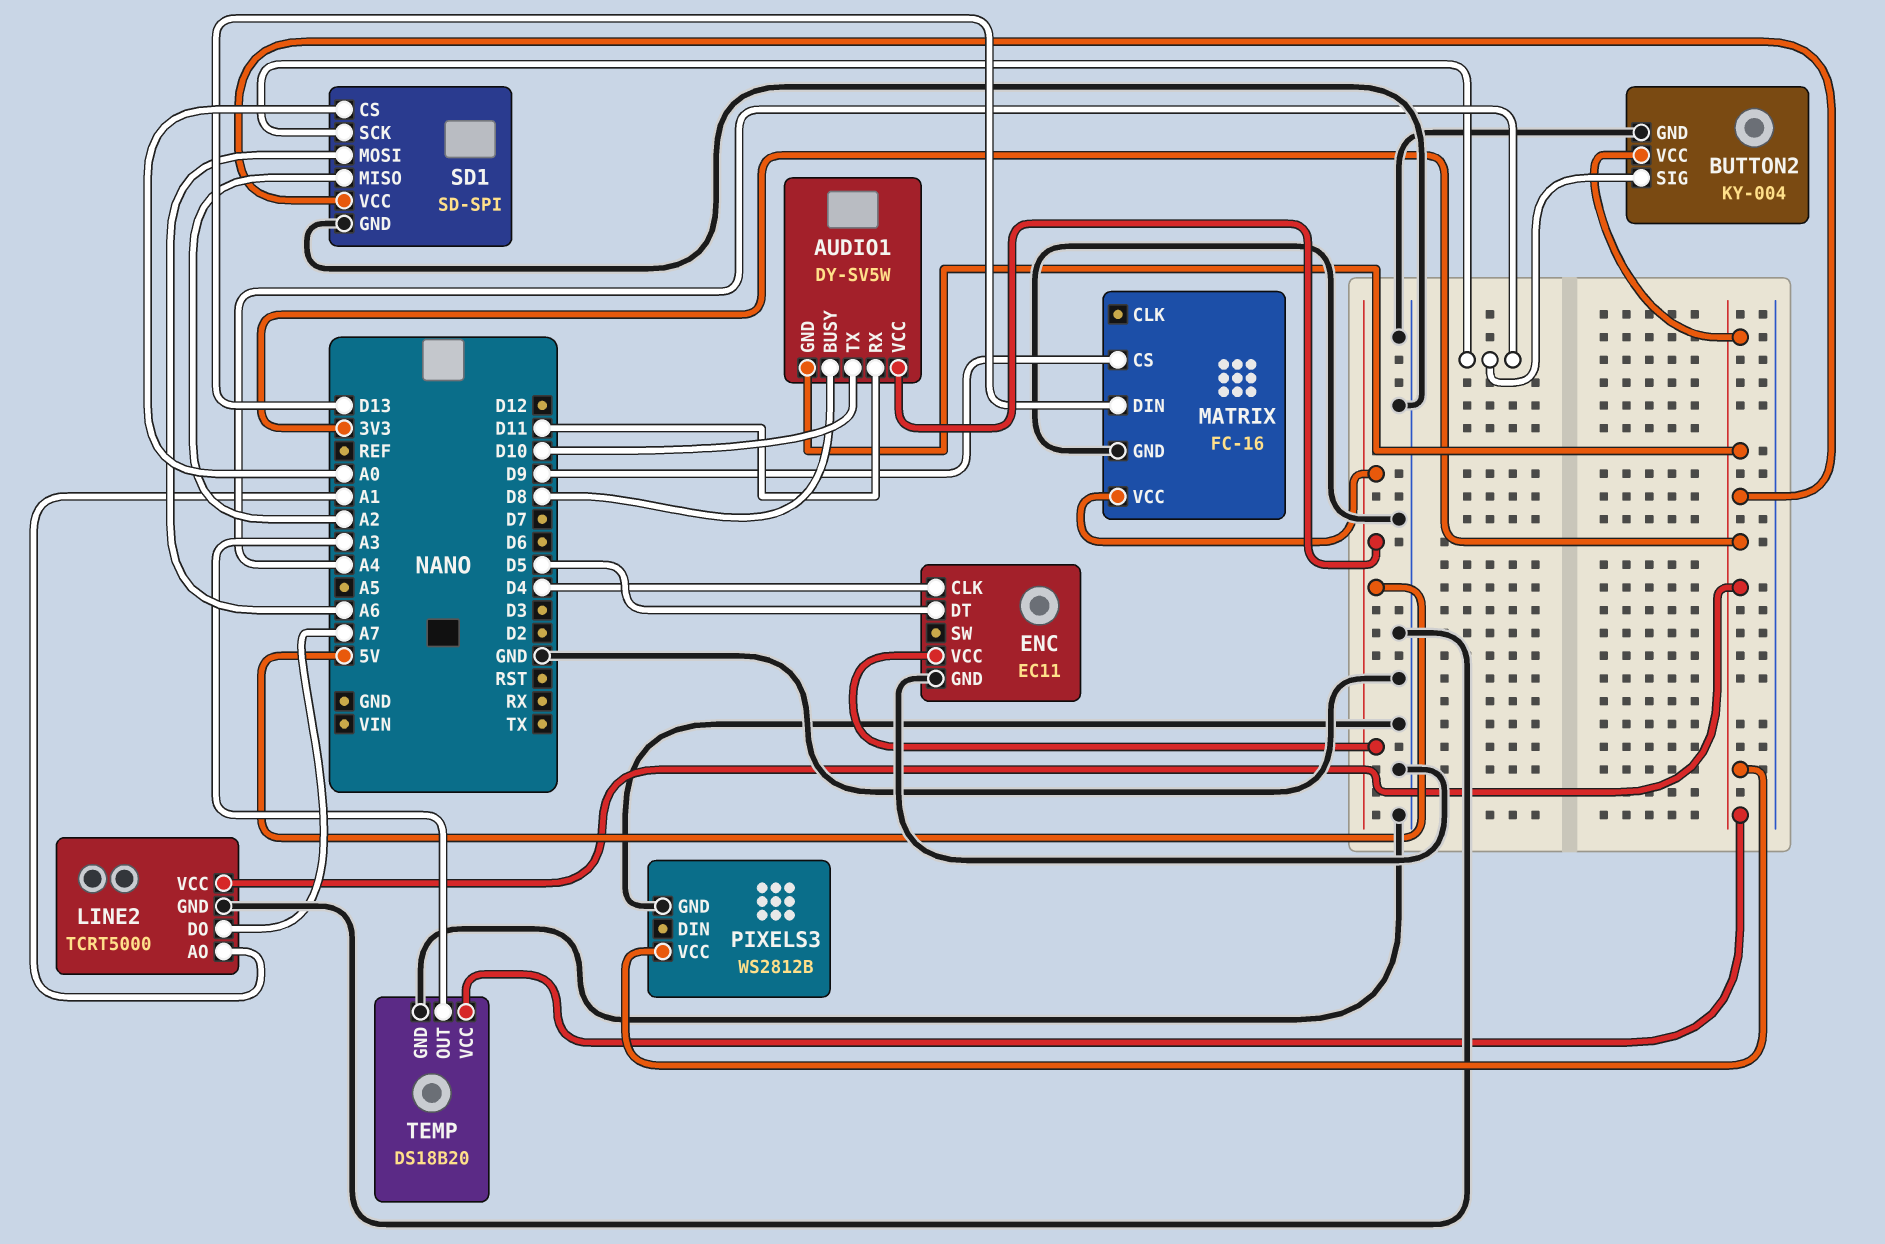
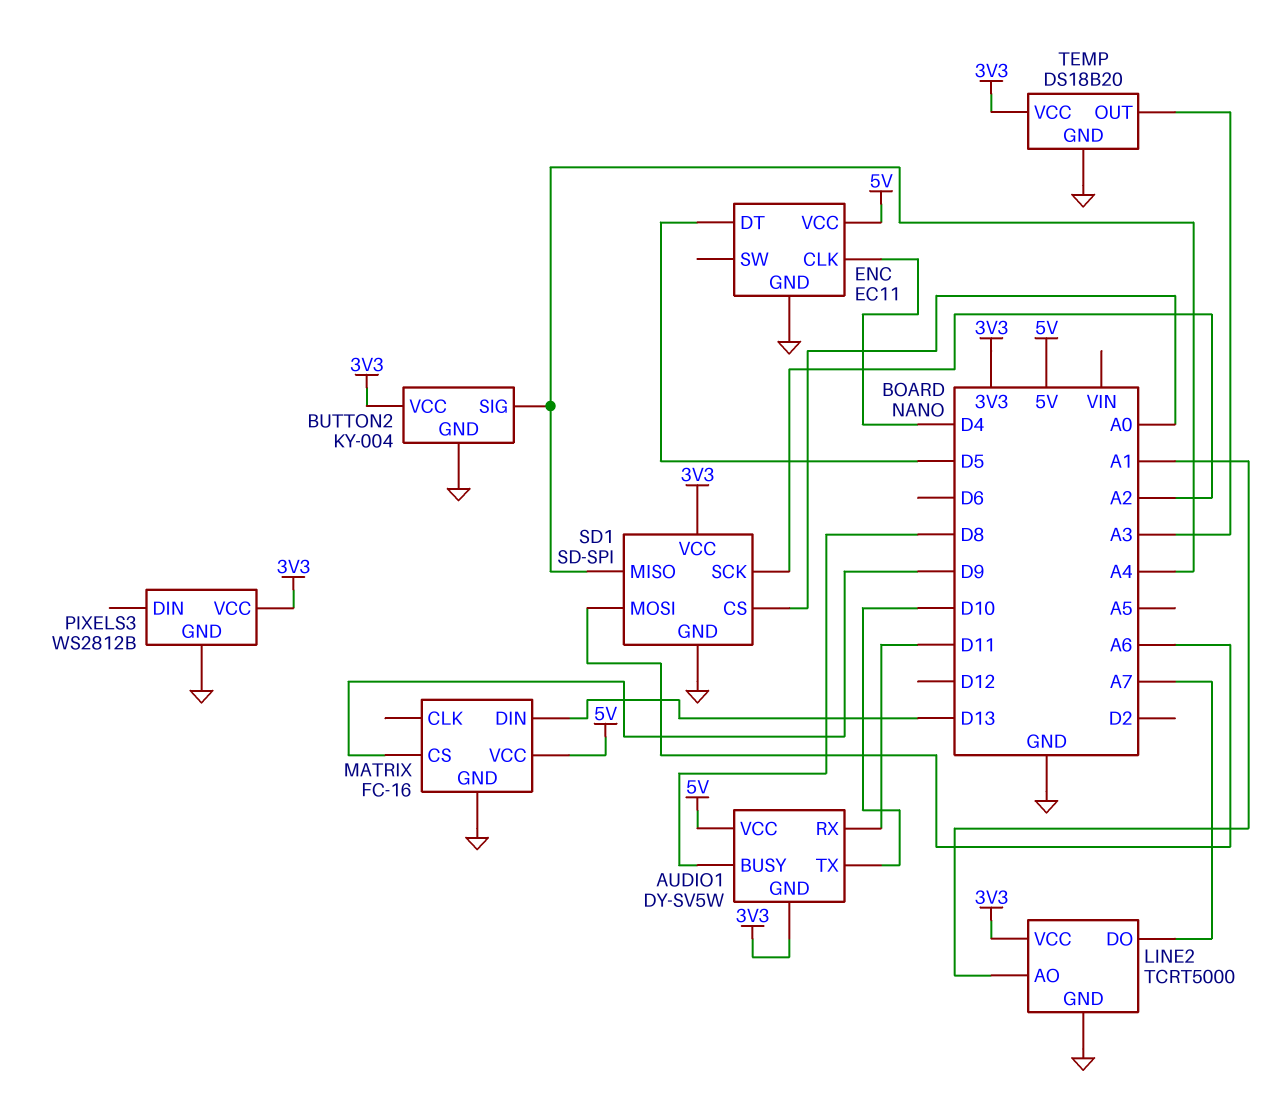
SD1 pin MISO: A2 -> A4
SD1 pin SCK: A4 -> A2

